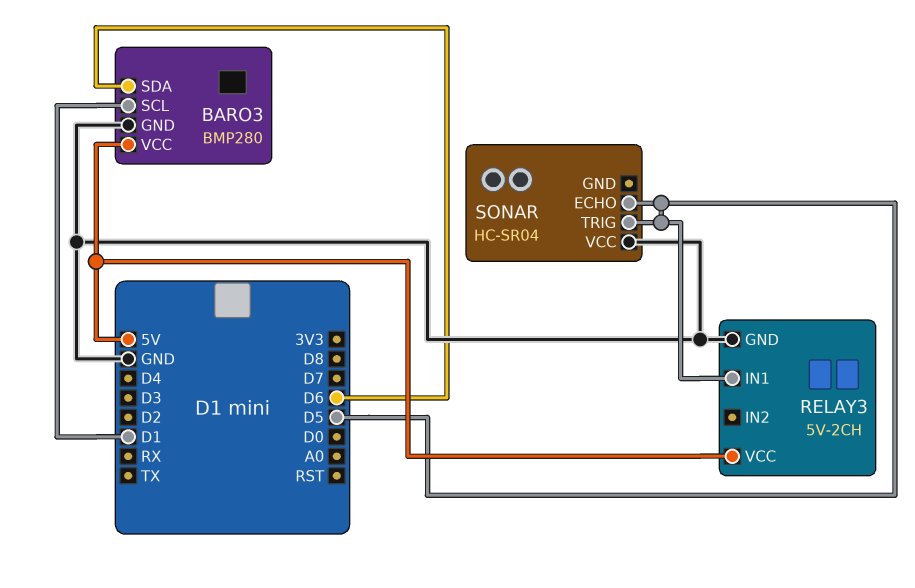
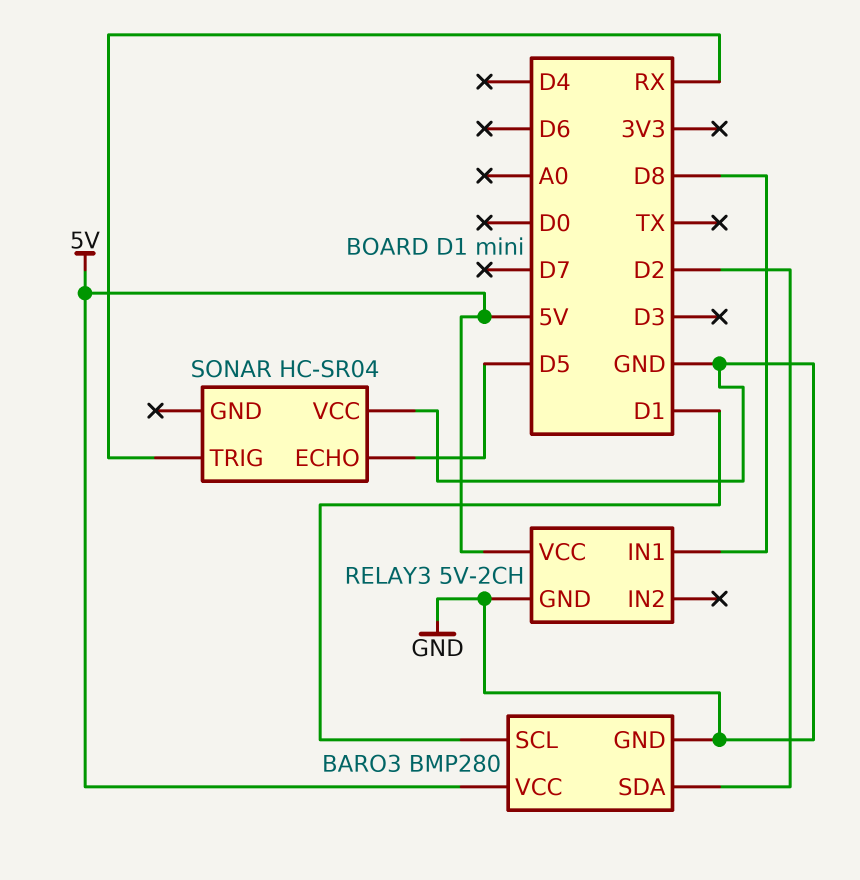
BARO3 pin SDA: D6 -> D2
RELAY3 pin IN1: D5 -> D8
SONAR pin TRIG: D5 -> RX

